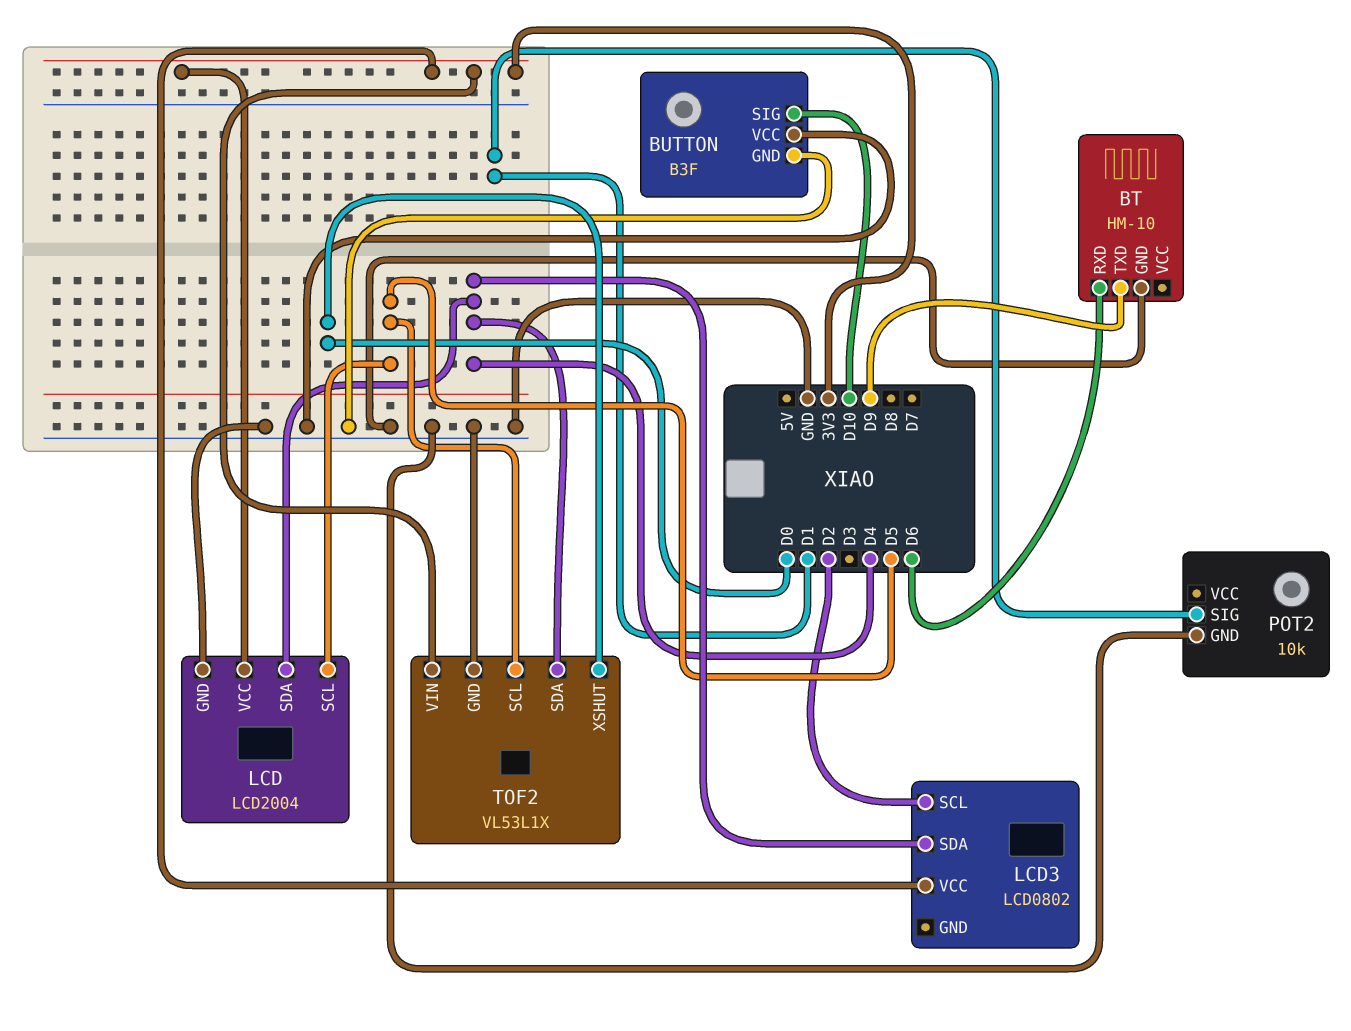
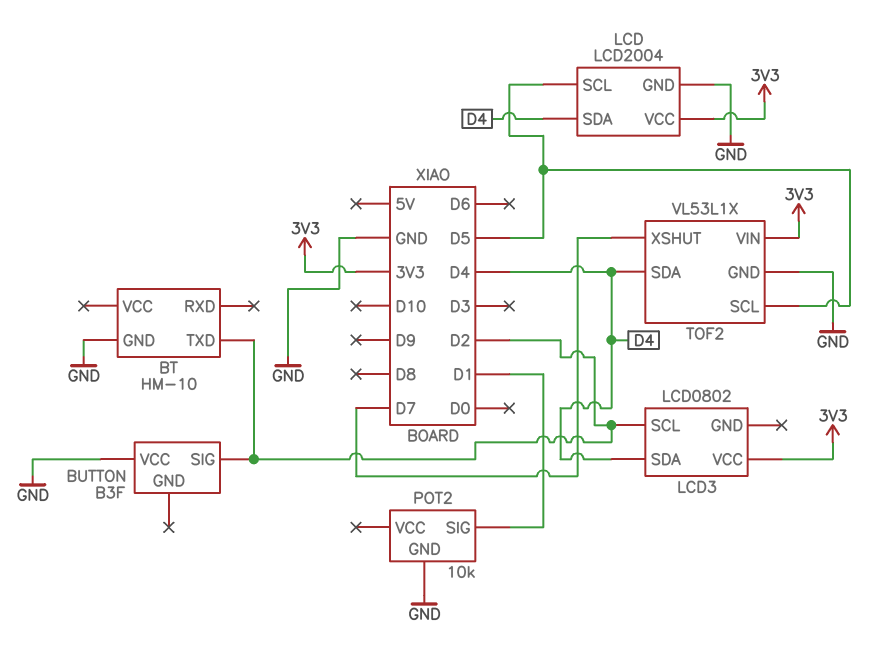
BT pin RXD: D6 -> none
BT pin TXD: D9 -> D2
BUTTON pin GND: GND -> none
BUTTON pin SIG: D10 -> D2
TOF2 pin XSHUT: D0 -> D7

